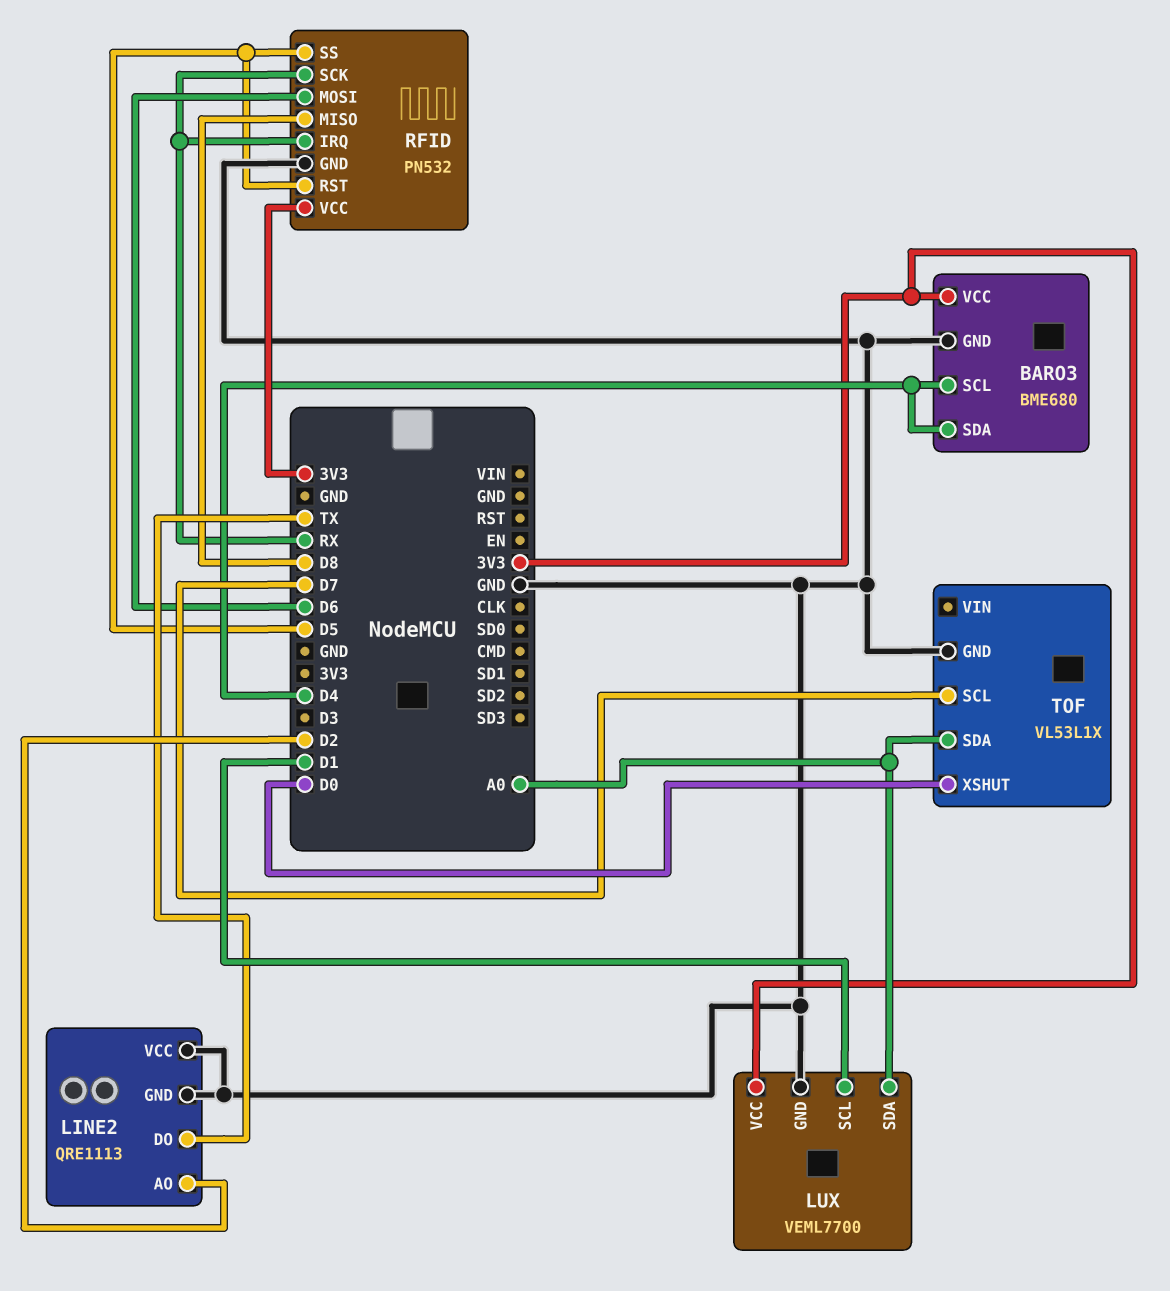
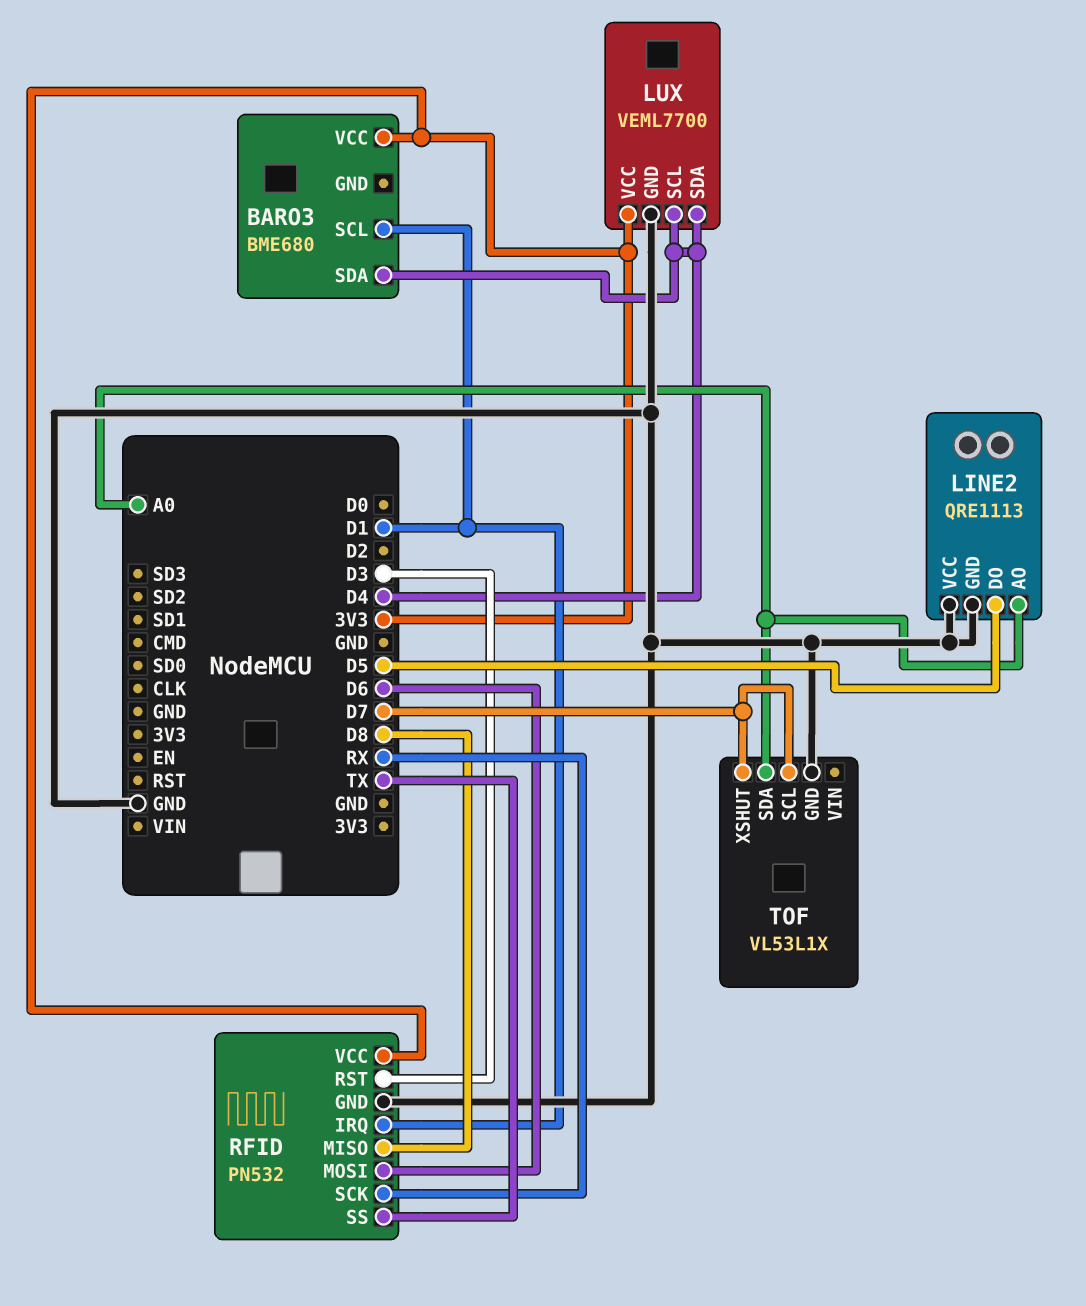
BARO3 pin GND: GND -> none
BARO3 pin SCL: D4 -> D1
LINE2 pin AO: D2 -> A0
LINE2 pin DO: TX -> D5
LUX pin SCL: D1 -> D4
LUX pin SDA: A0 -> D4
RFID pin IRQ: RX -> D1
RFID pin RST: D5 -> D3
RFID pin SS: D5 -> TX
TOF pin XSHUT: D0 -> D7

